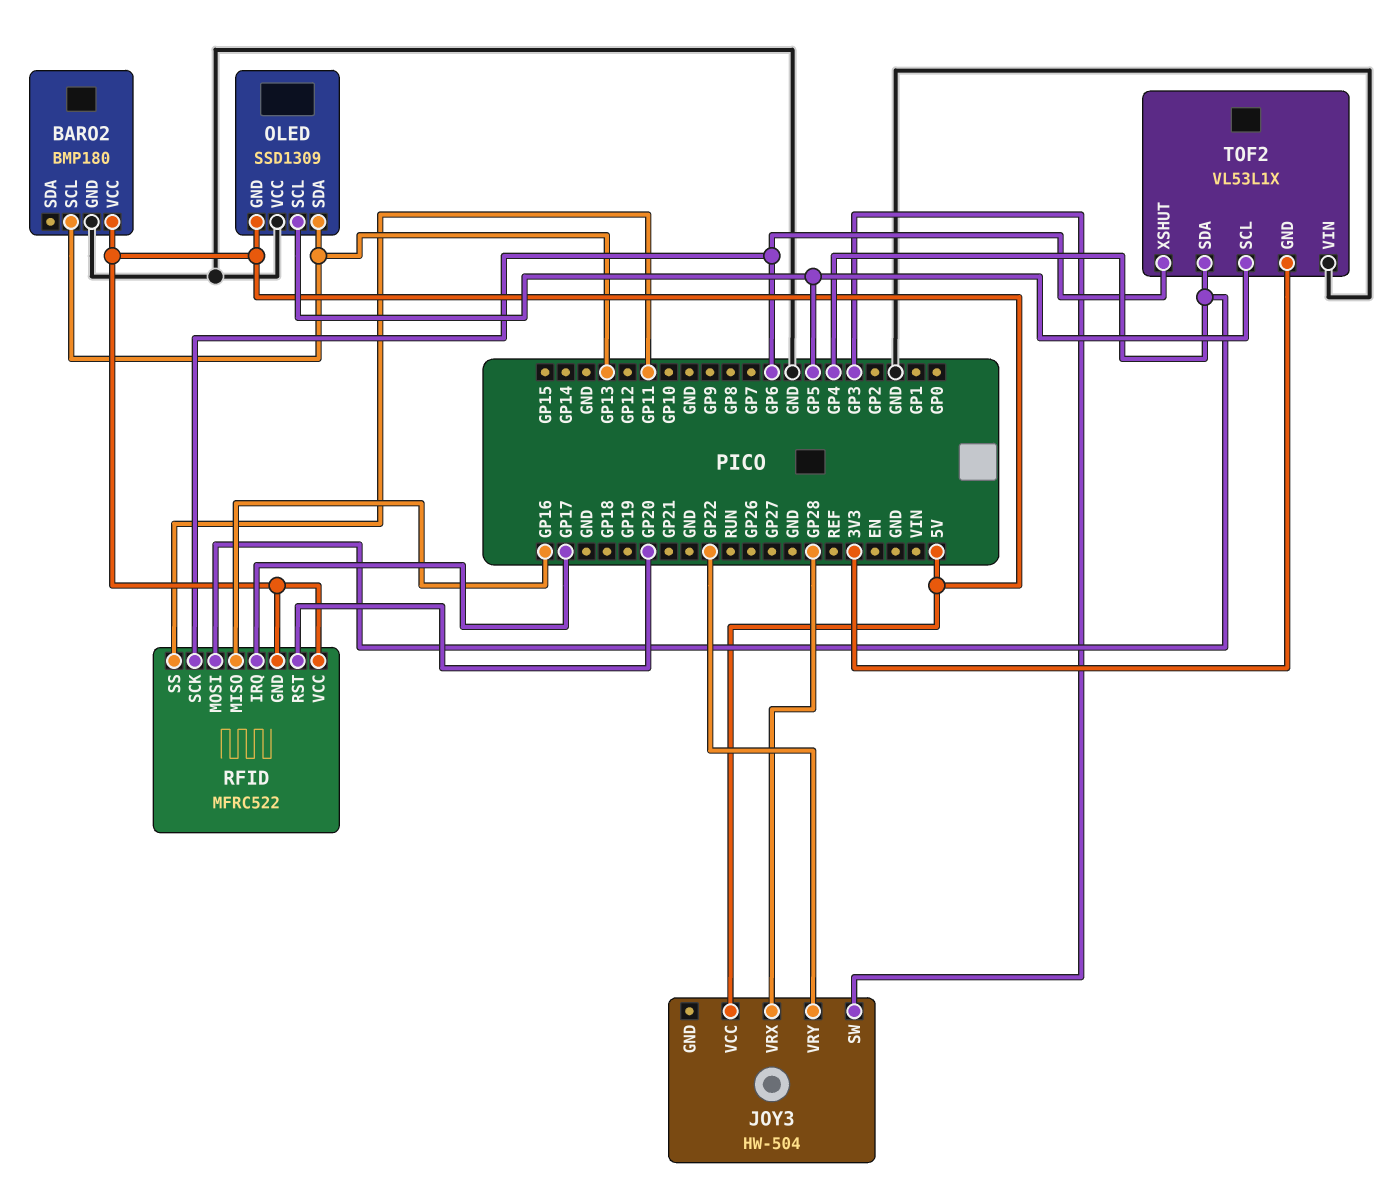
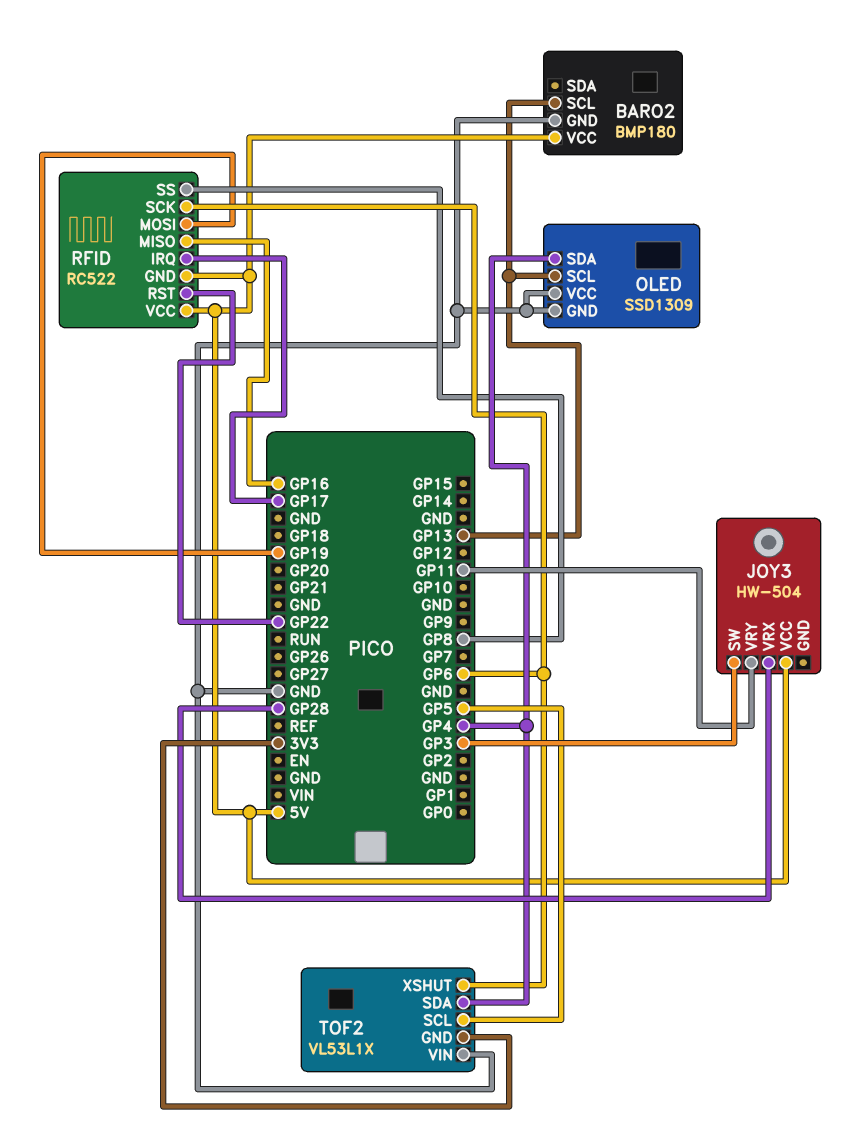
JOY3 pin VRY: GP22 -> GP11
OLED pin GND: 5V -> GND
OLED pin SCL: GP5 -> GP13
OLED pin SDA: GP13 -> GP4
RFID: MFRC522 -> RC522
RFID pin MOSI: GP4 -> GP19
RFID pin RST: GP20 -> GP22
RFID pin SS: GP11 -> GP8

